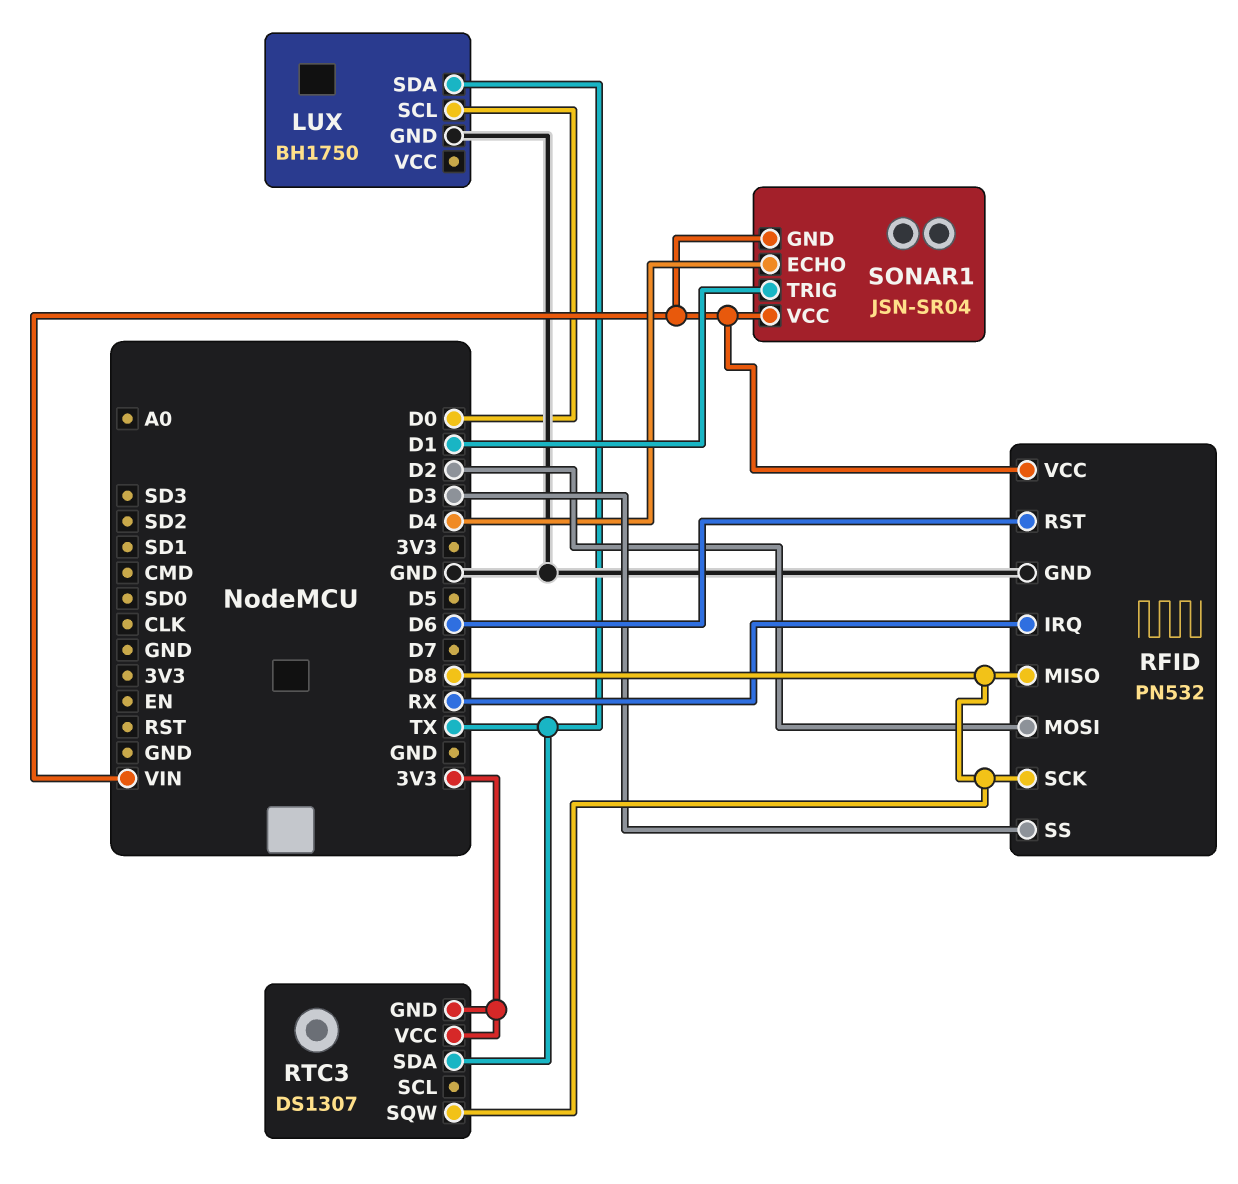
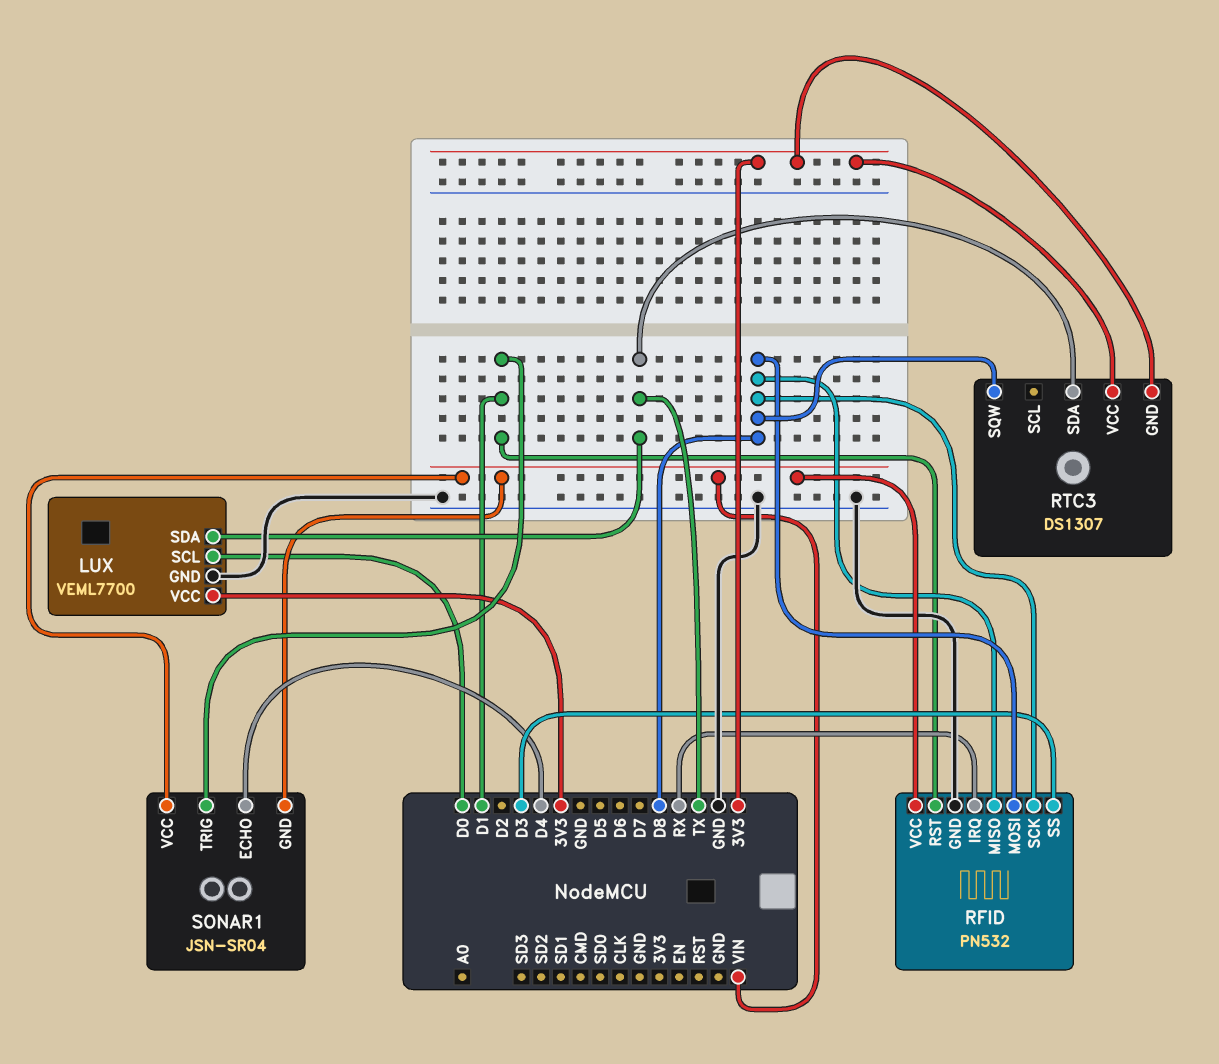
LUX: BH1750 -> VEML7700
LUX pin VCC: none -> 3V3
RFID pin MOSI: D2 -> D8
RFID pin RST: D6 -> D1

